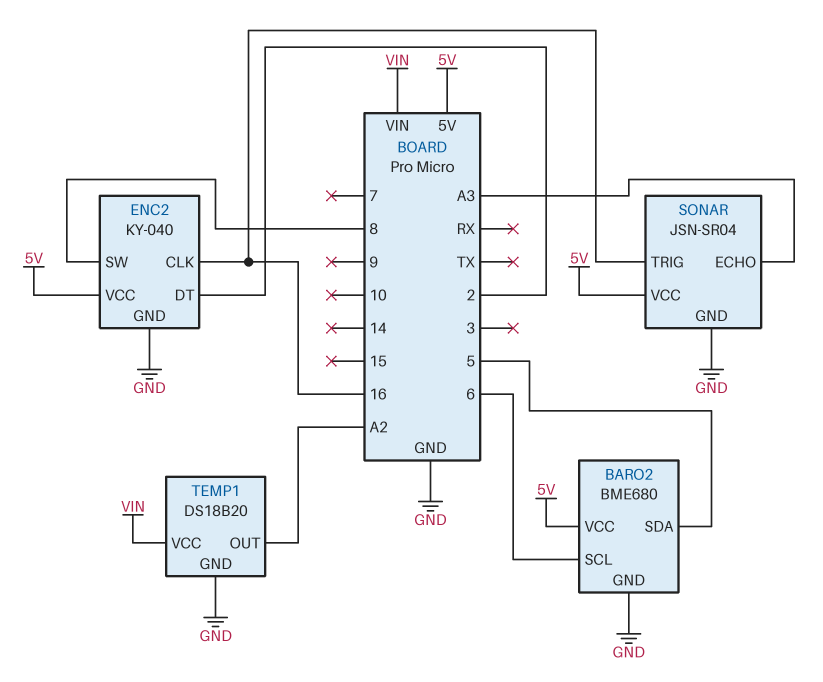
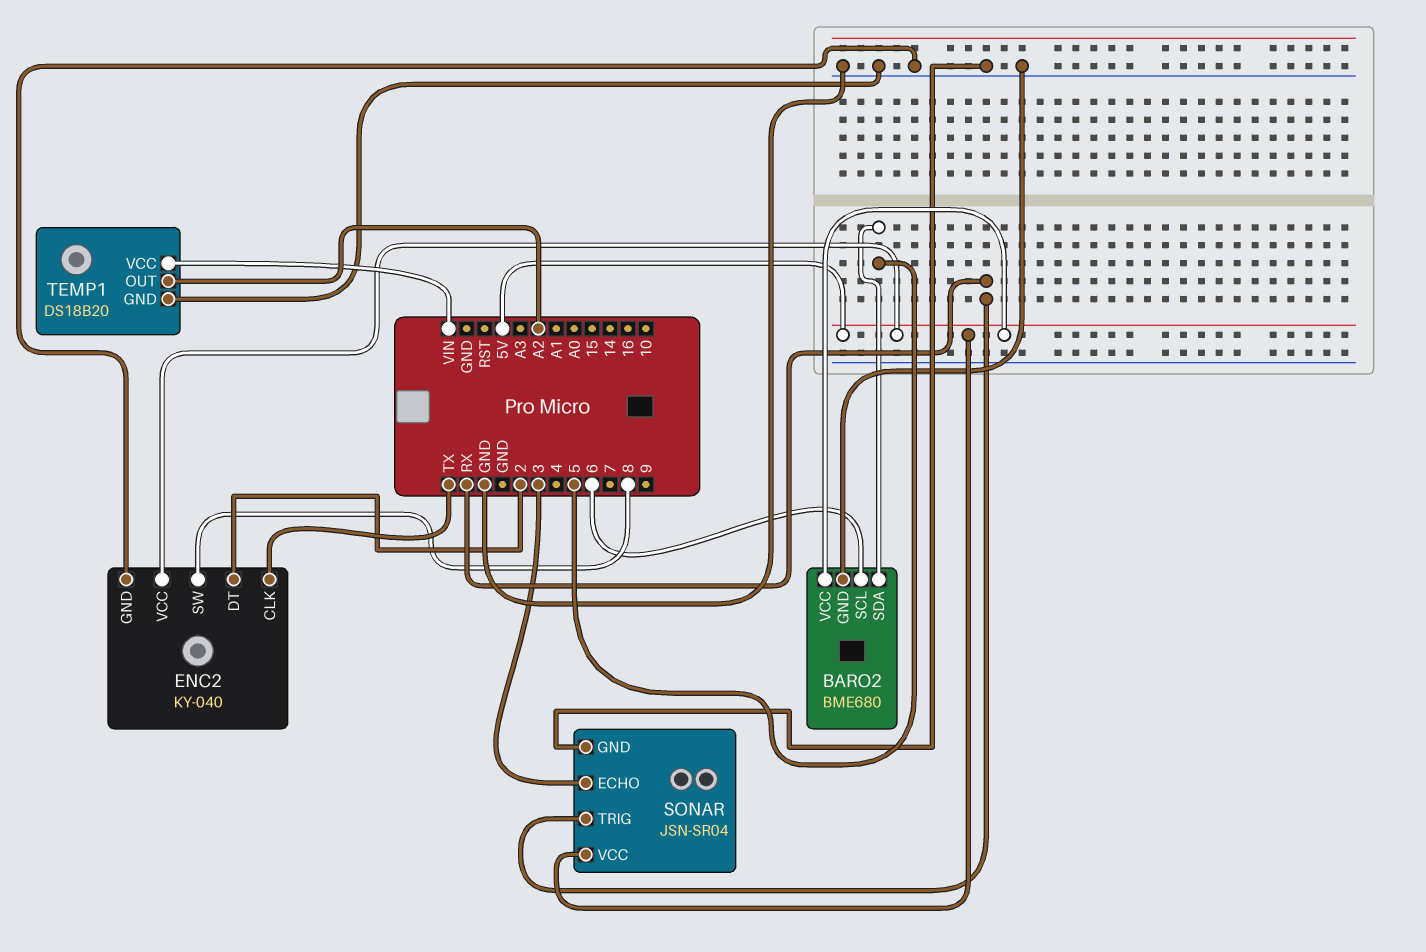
ENC2 pin CLK: 16 -> TX
SONAR pin ECHO: A3 -> 3
SONAR pin TRIG: 16 -> RX

